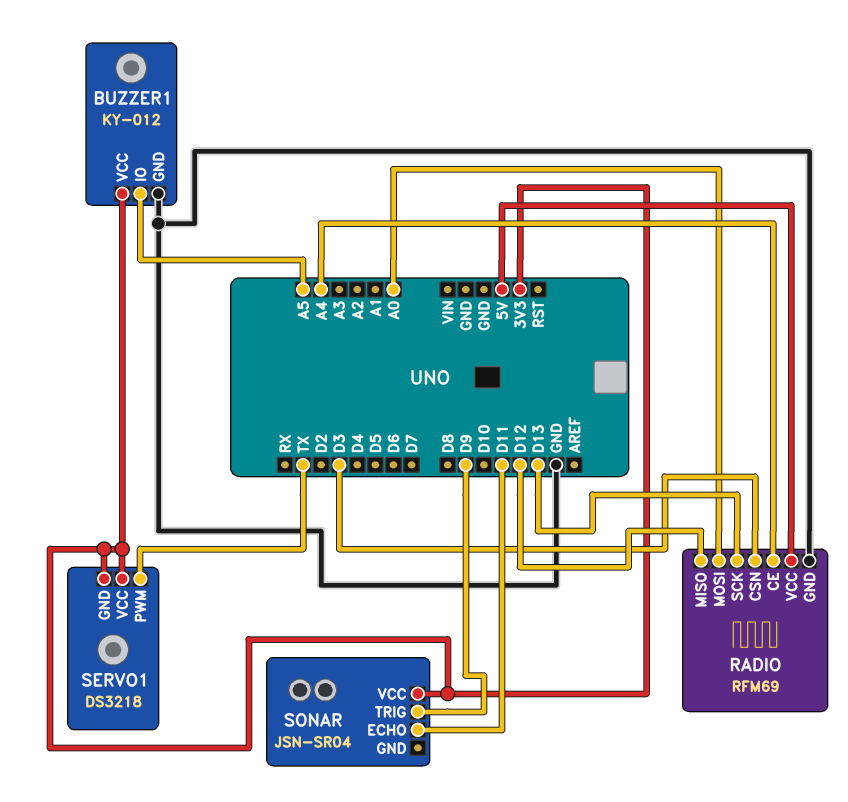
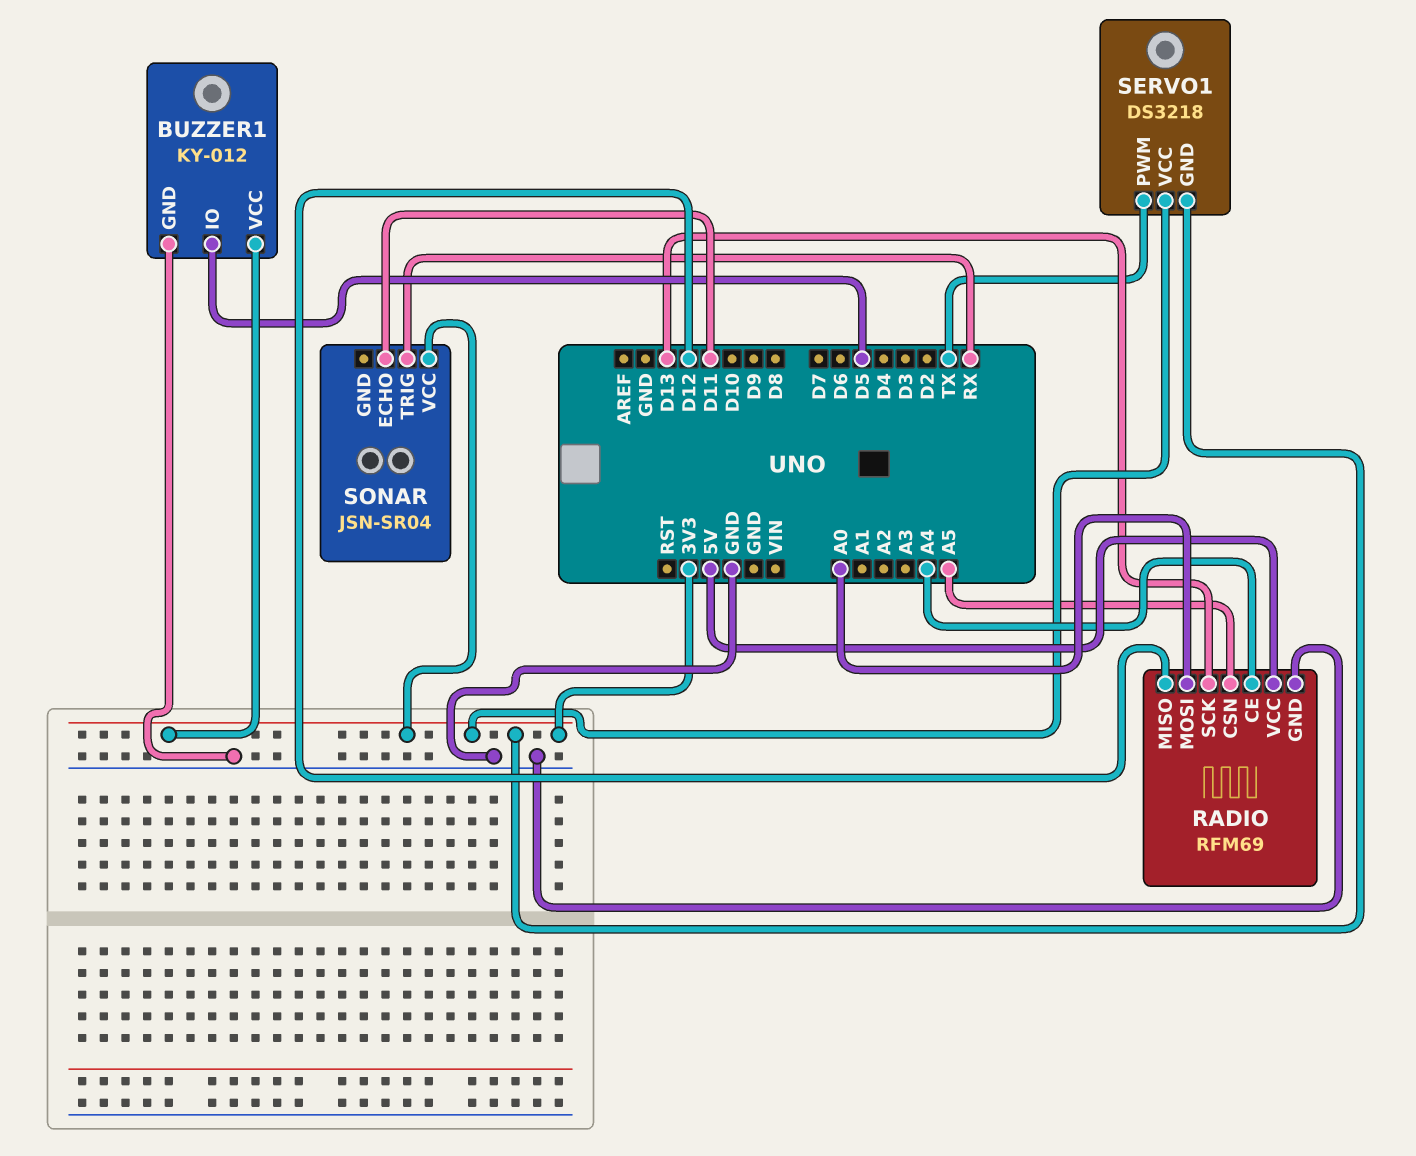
BUZZER1 pin IO: A5 -> D5
RADIO pin CSN: D3 -> A5
SONAR pin TRIG: D9 -> RX

